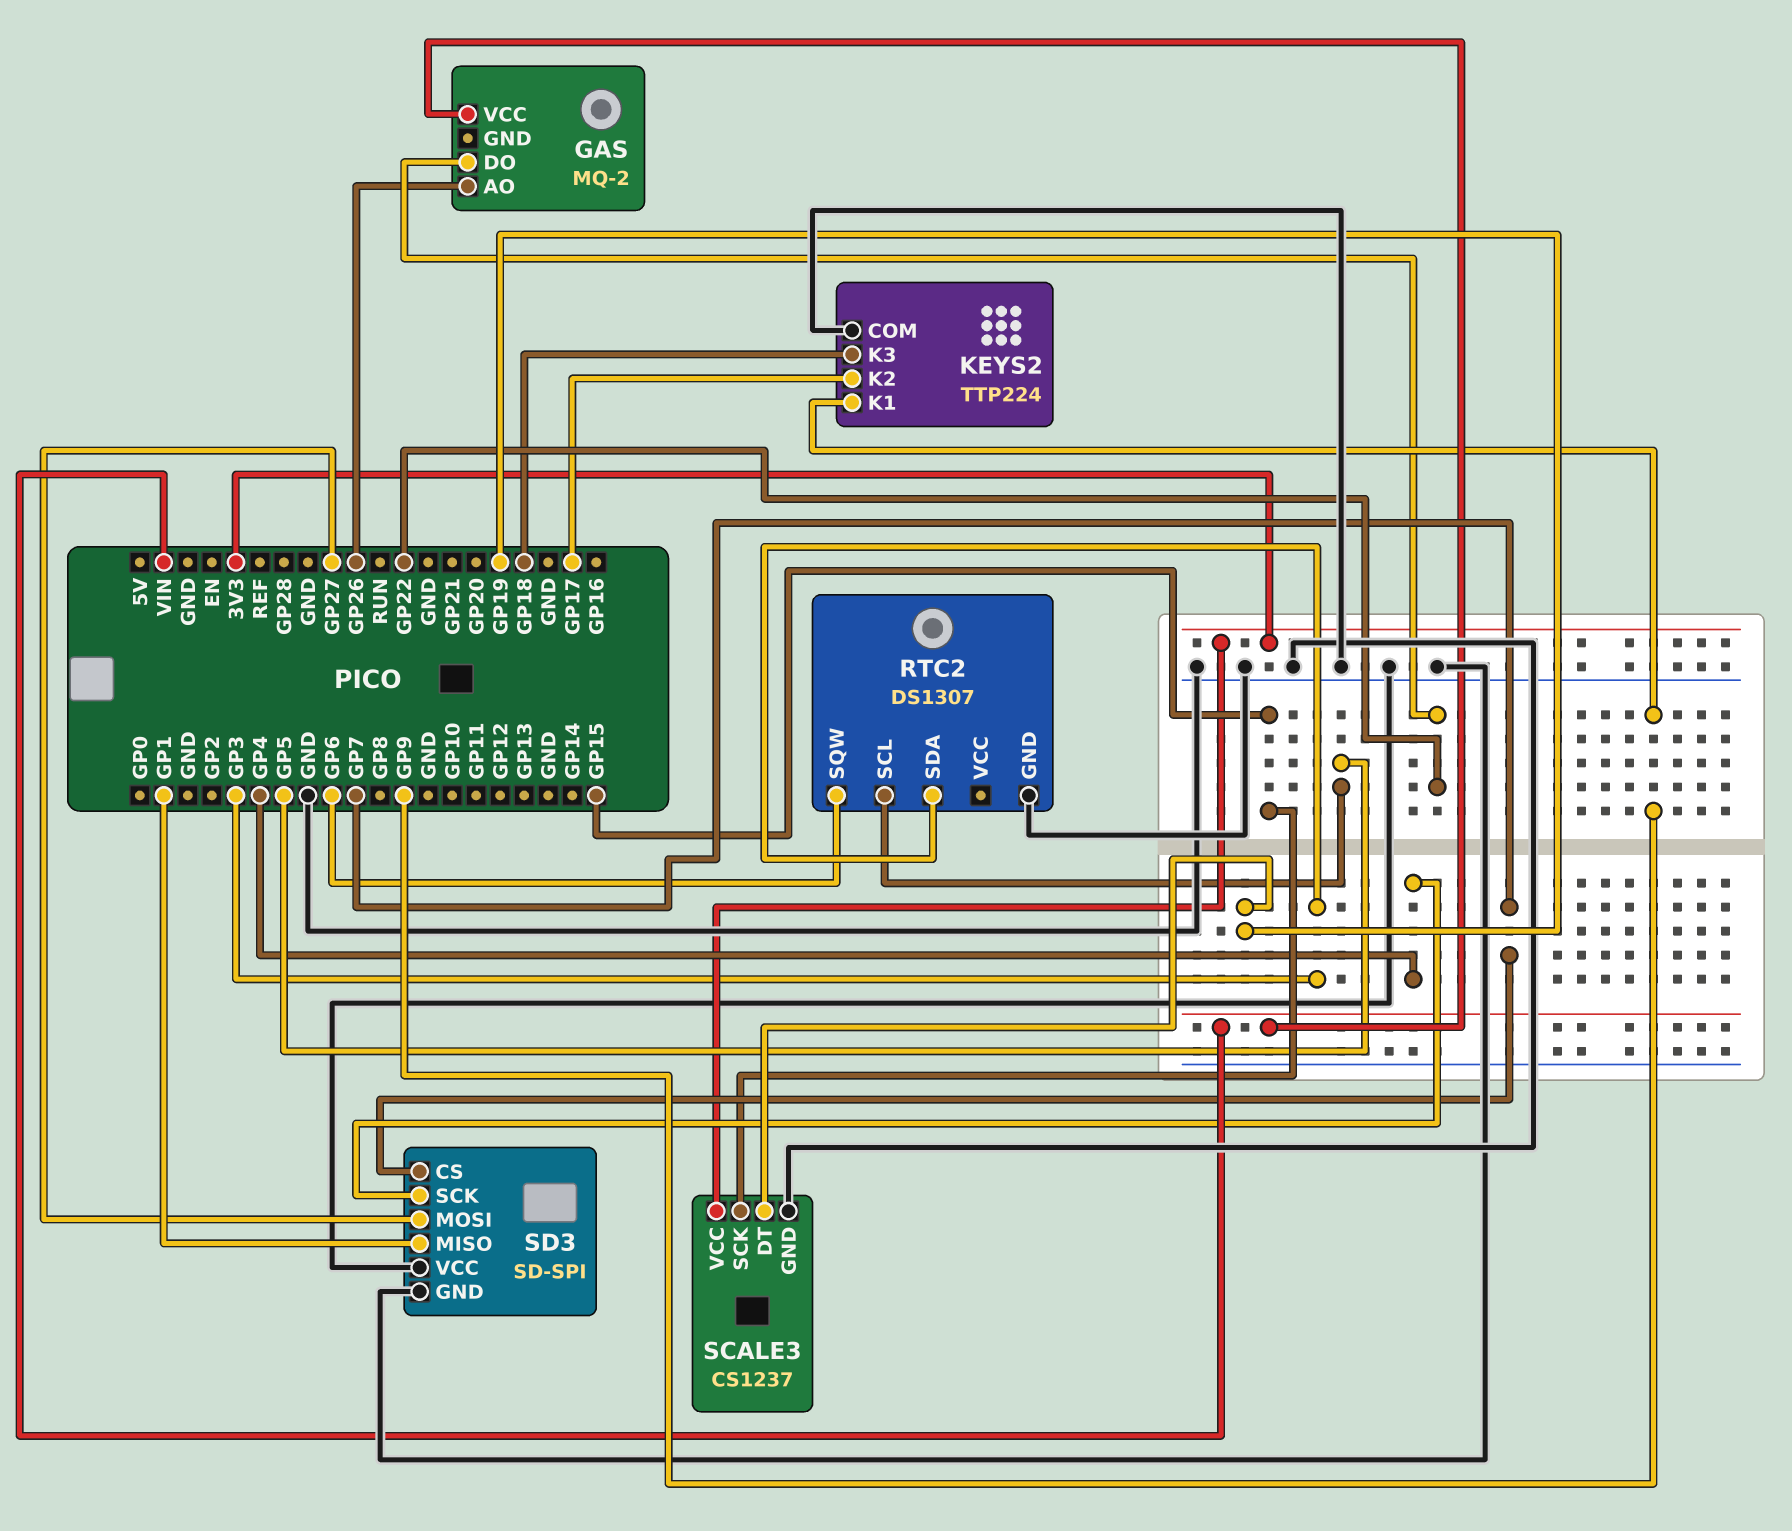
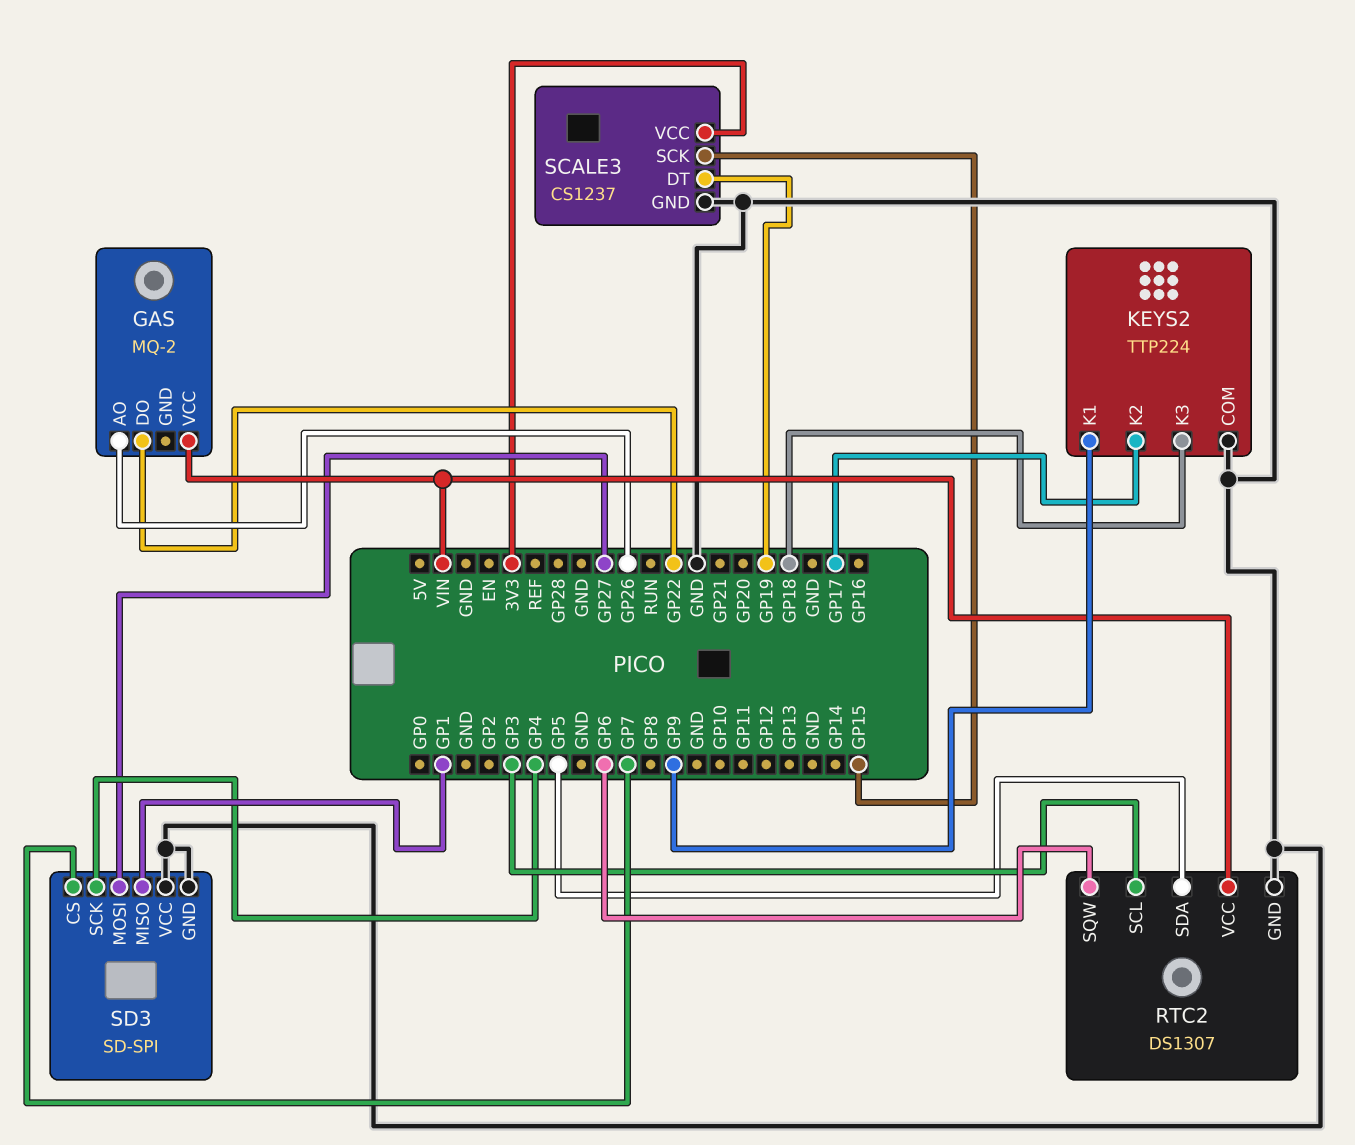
RTC2 pin SCL: GP5 -> GP3
RTC2 pin SDA: GP3 -> GP5
RTC2 pin VCC: none -> VIN

